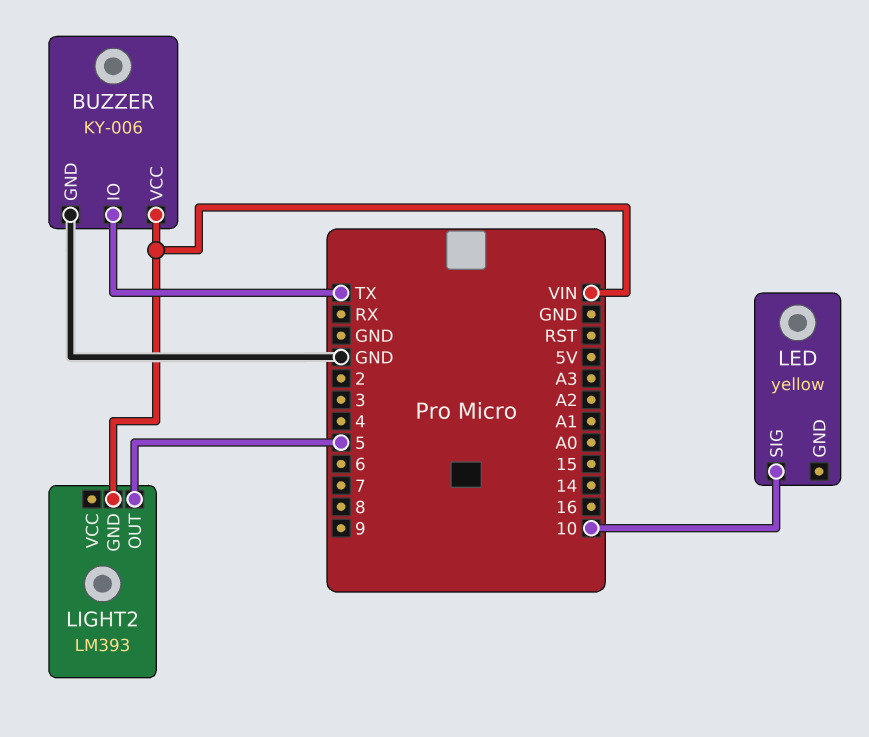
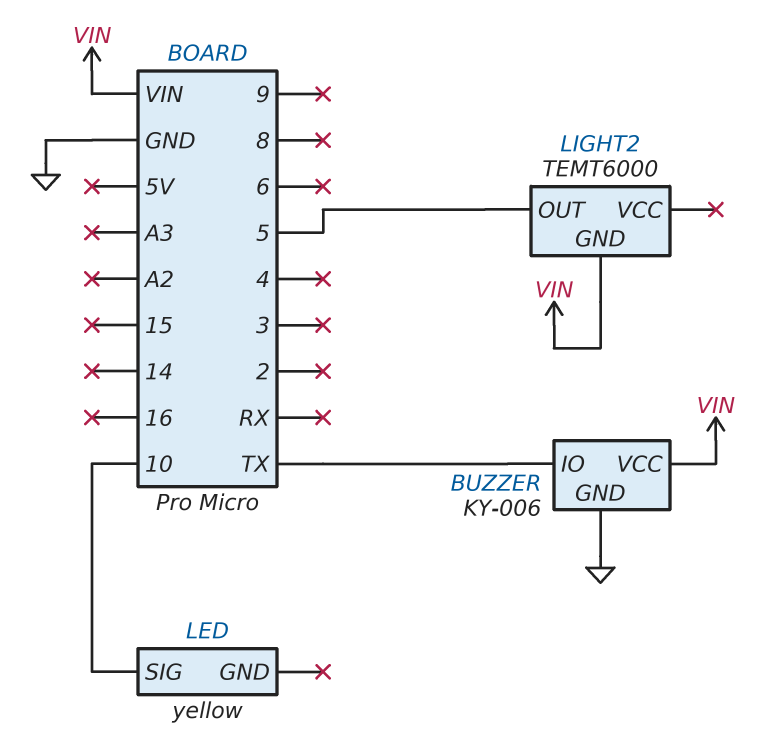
LIGHT2: LM393 -> TEMT6000

